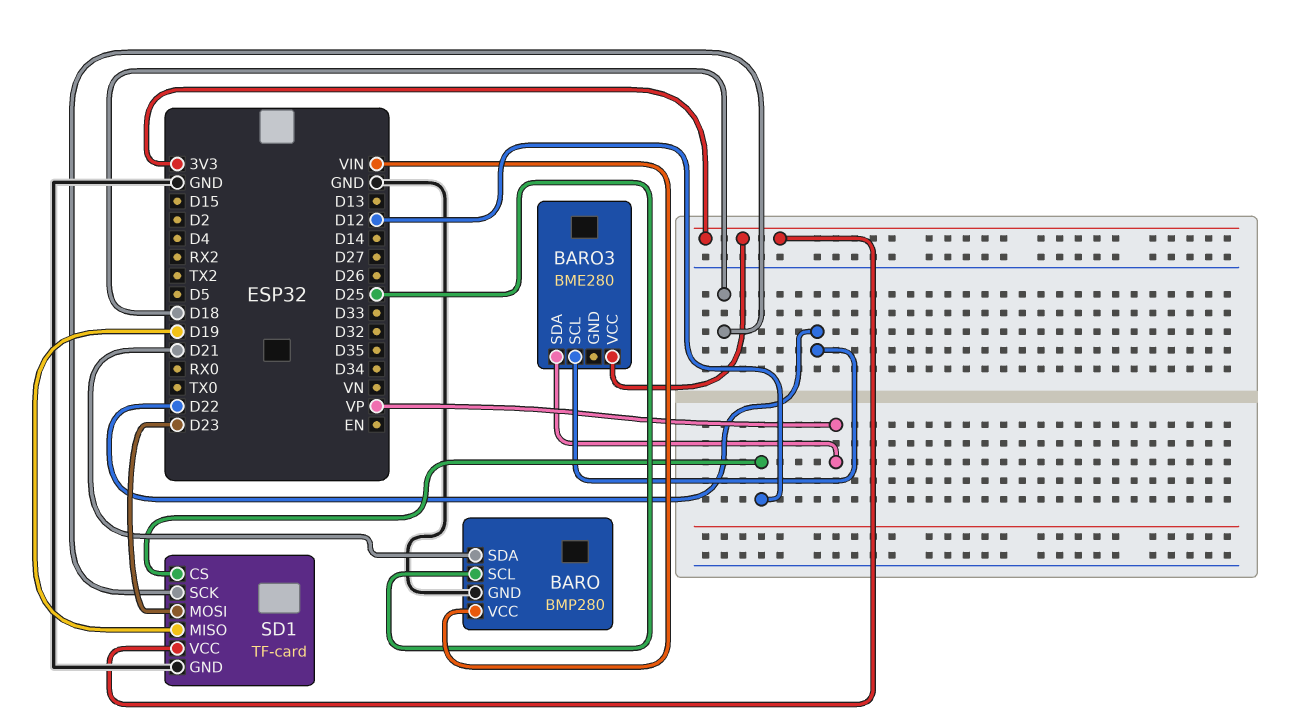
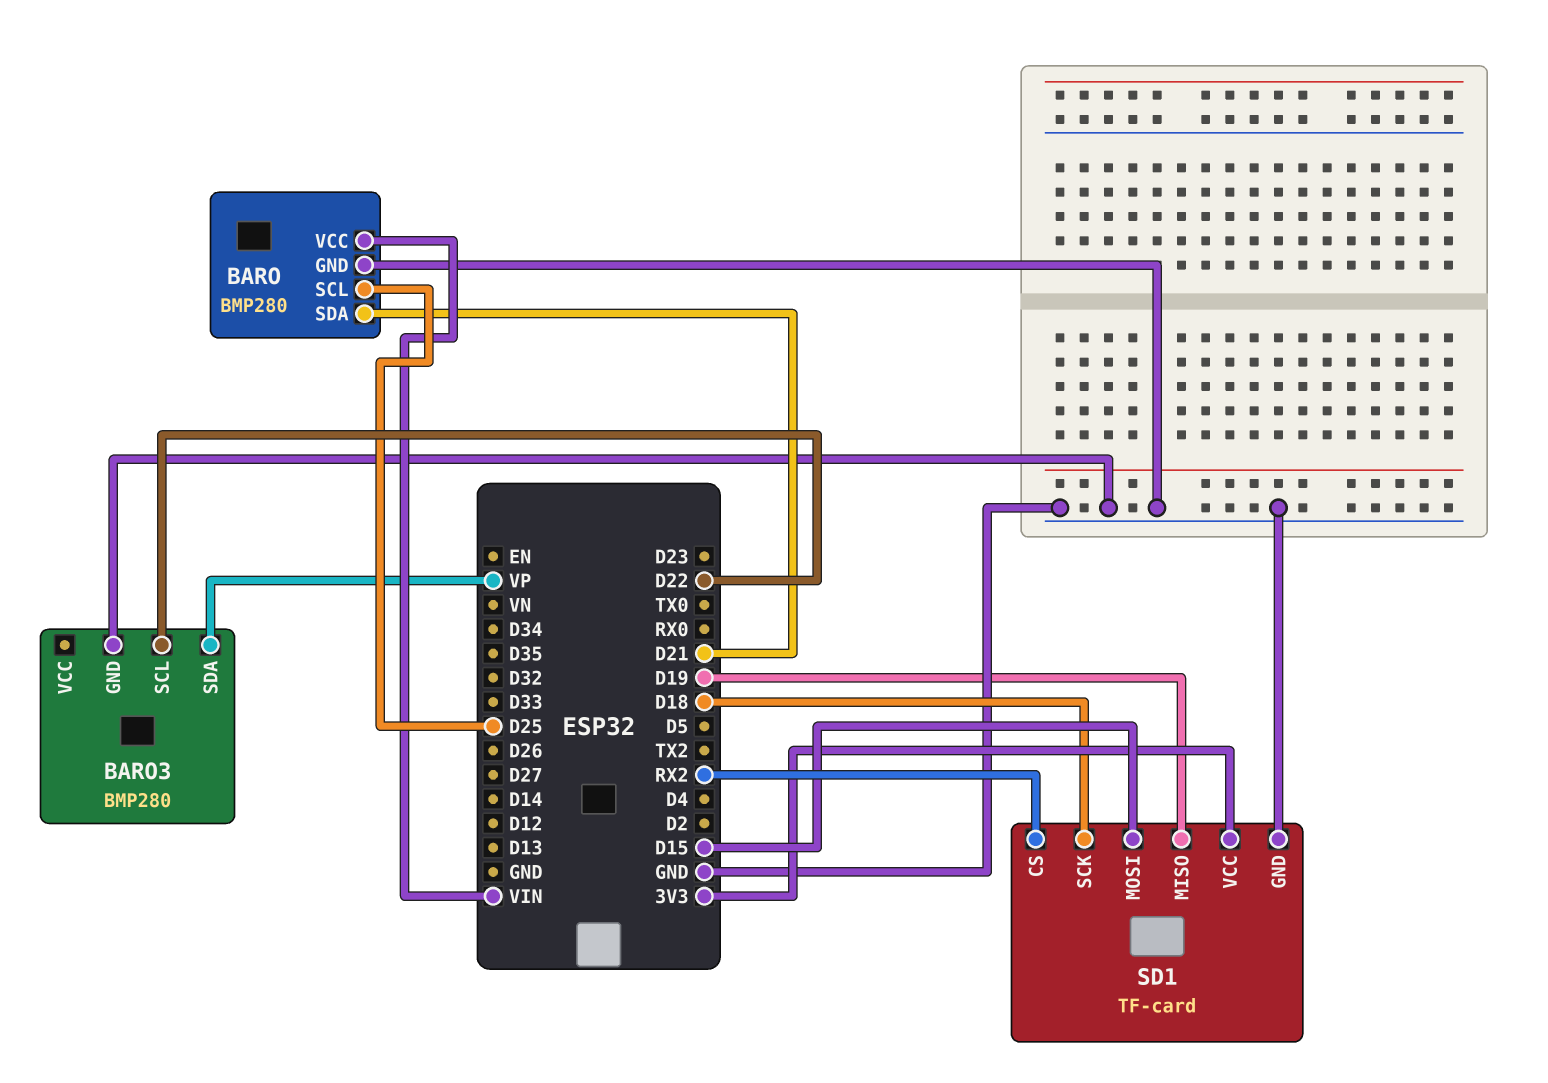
BARO3: BME280 -> BMP280
BARO3 pin GND: none -> GND
BARO3 pin VCC: 3V3 -> none
SD1 pin CS: D12 -> RX2
SD1 pin MOSI: D23 -> D15

